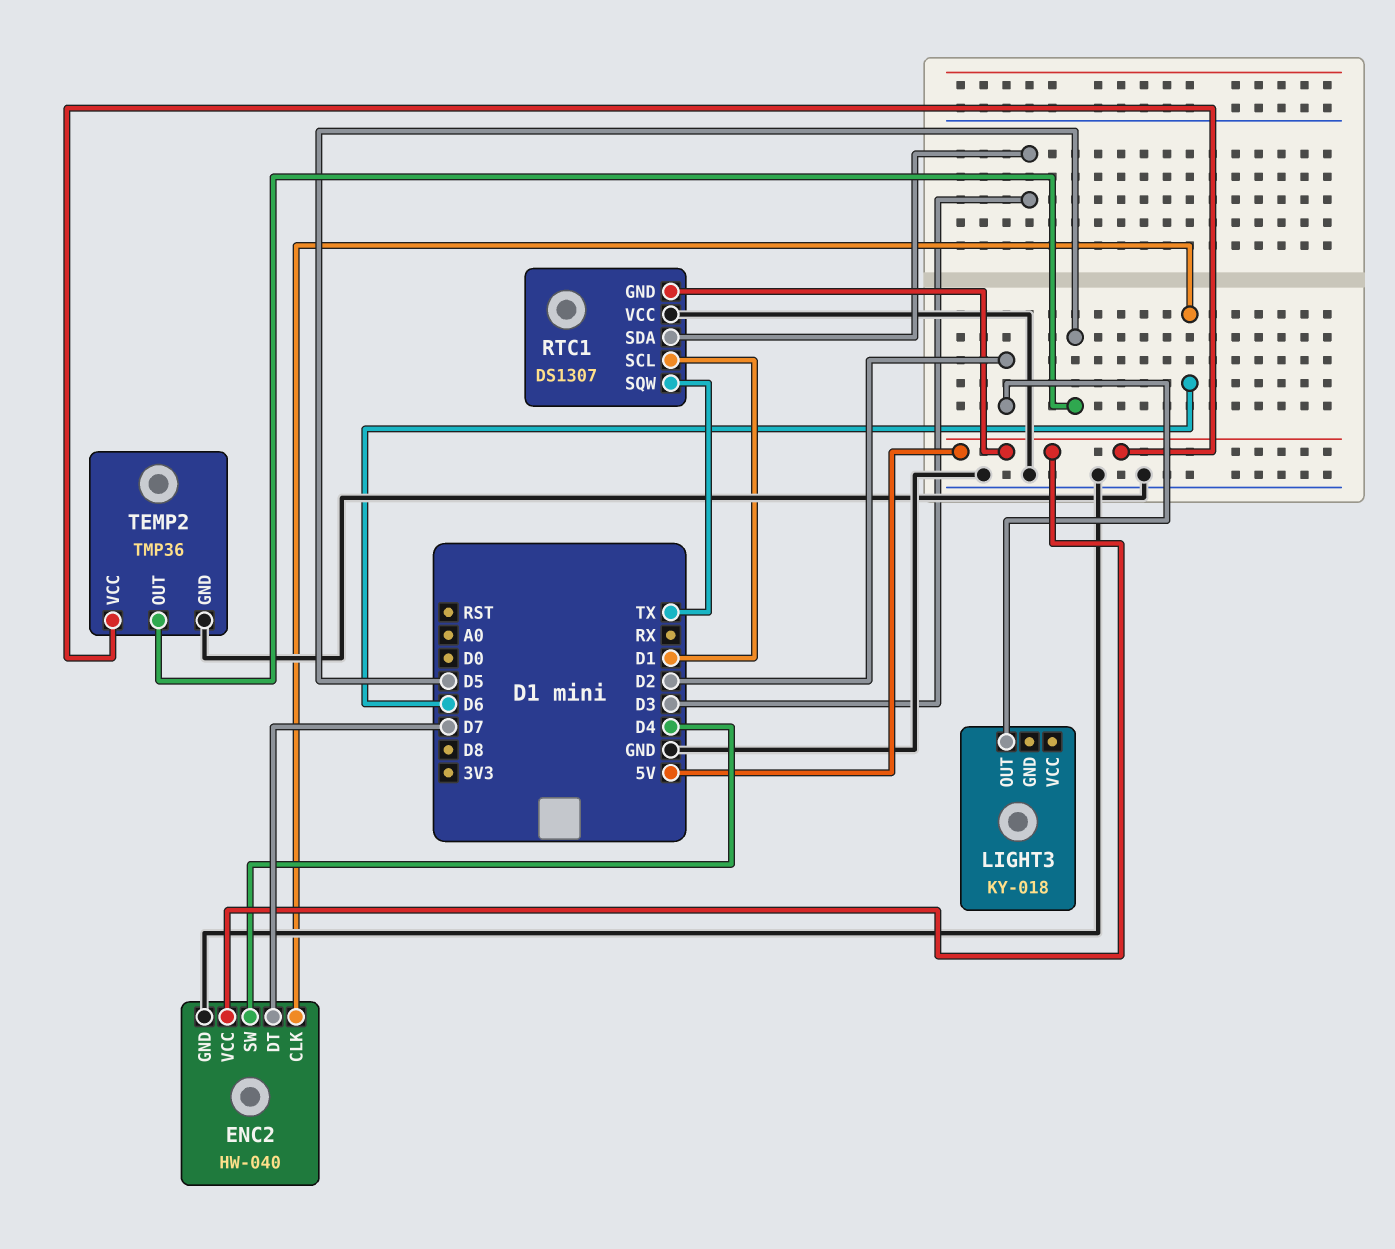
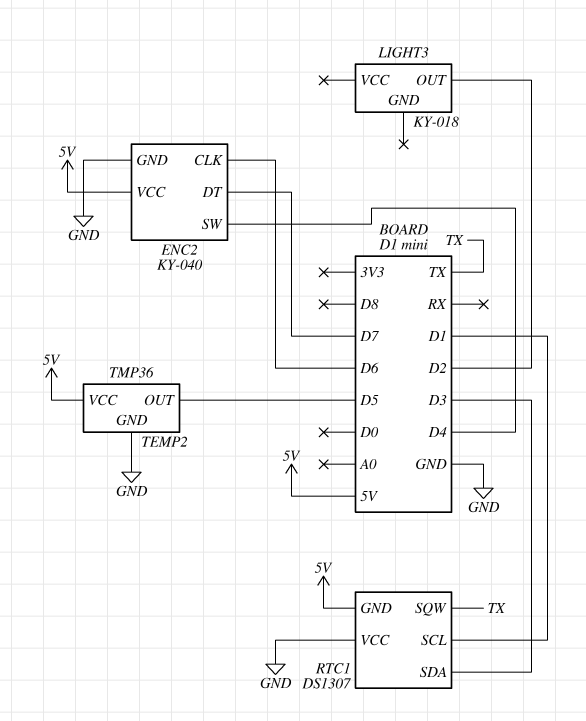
ENC2: HW-040 -> KY-040

